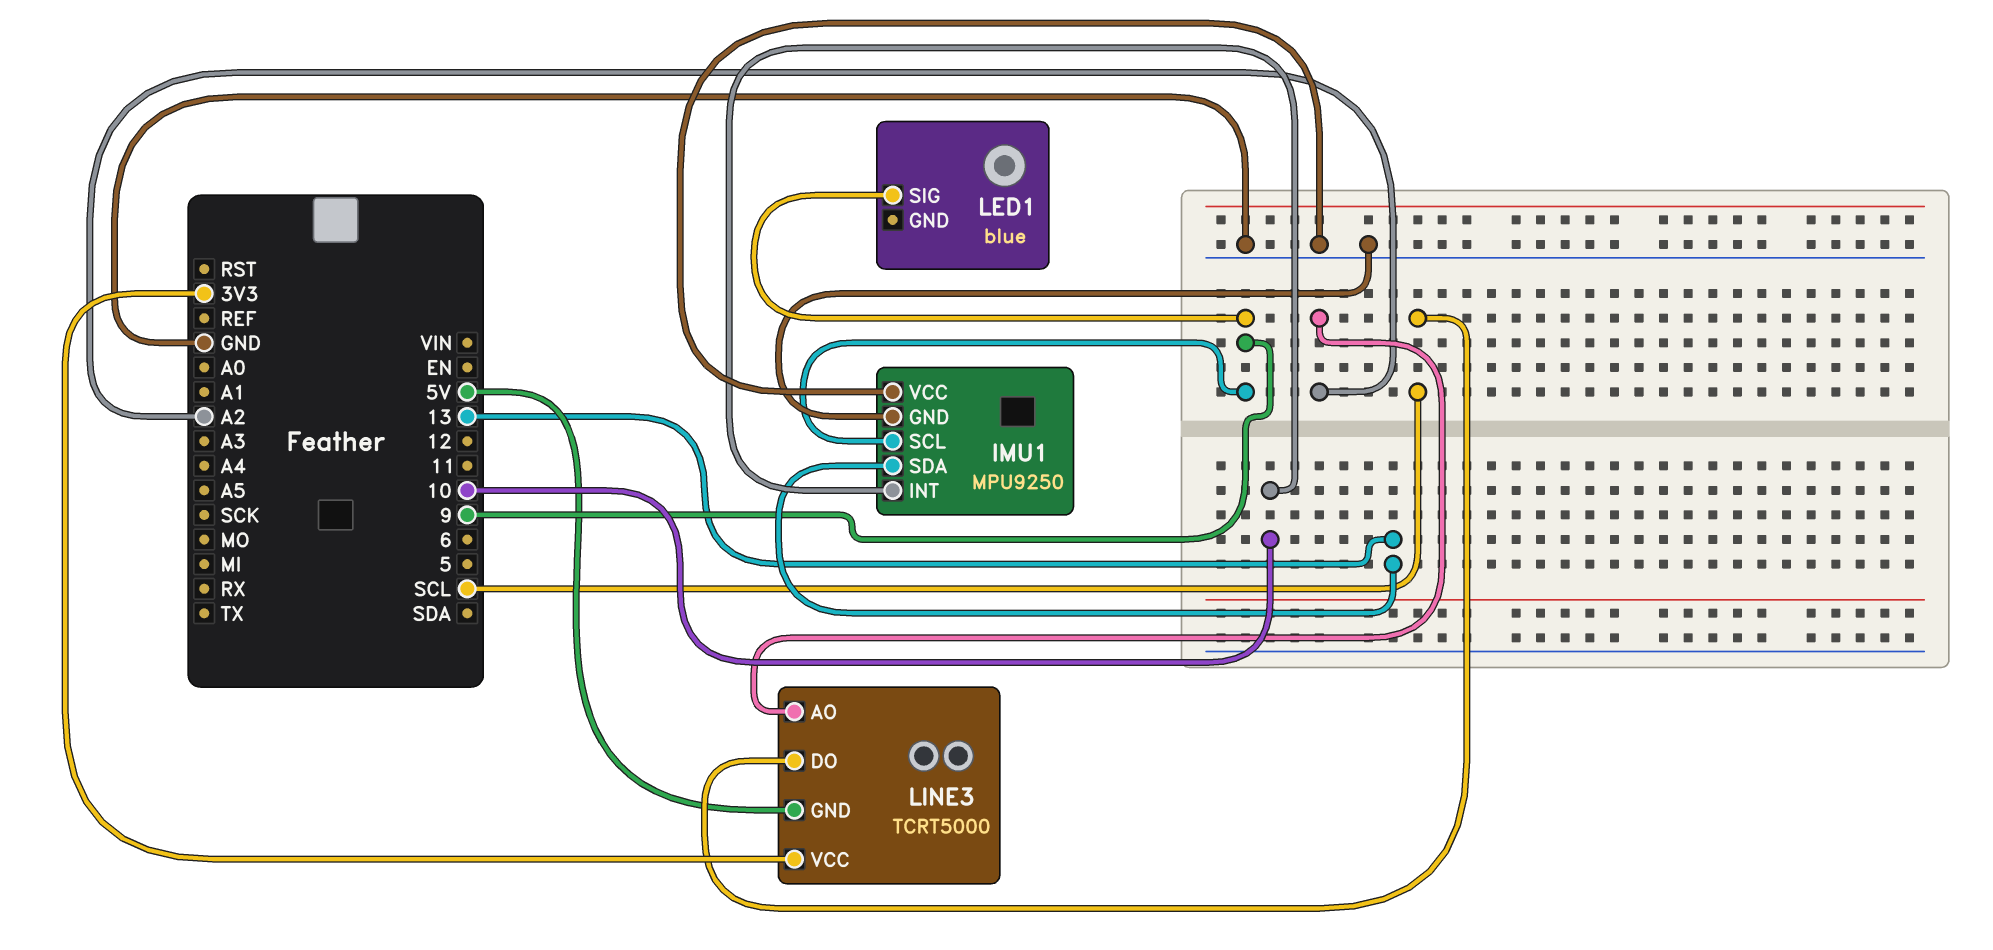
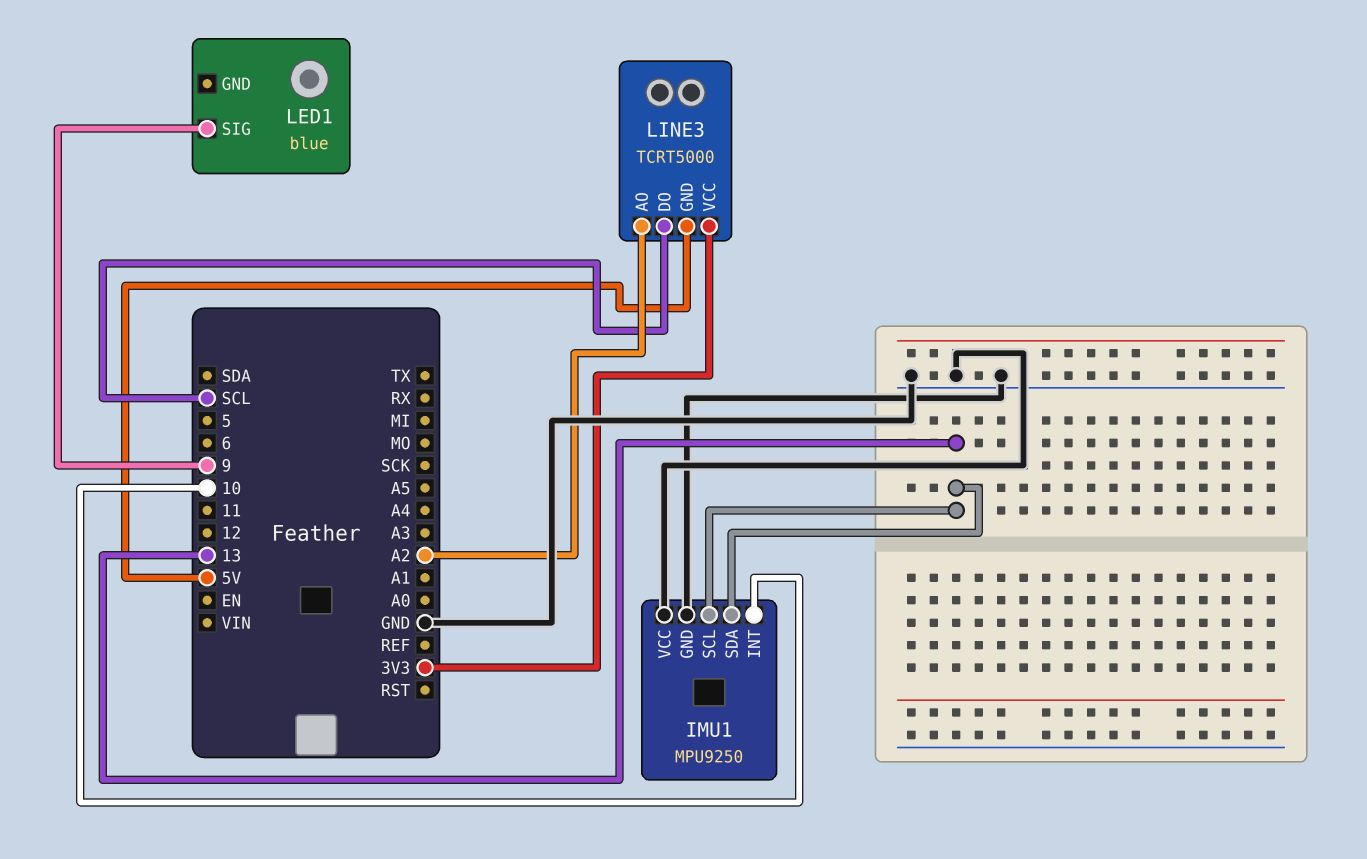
IMU1 pin SCL: 9 -> 13

